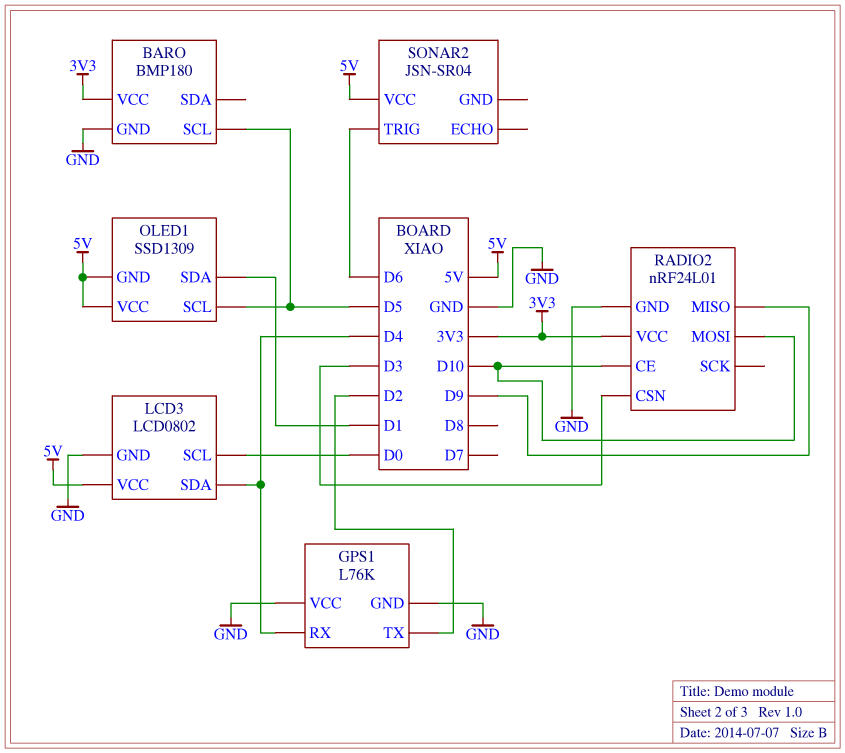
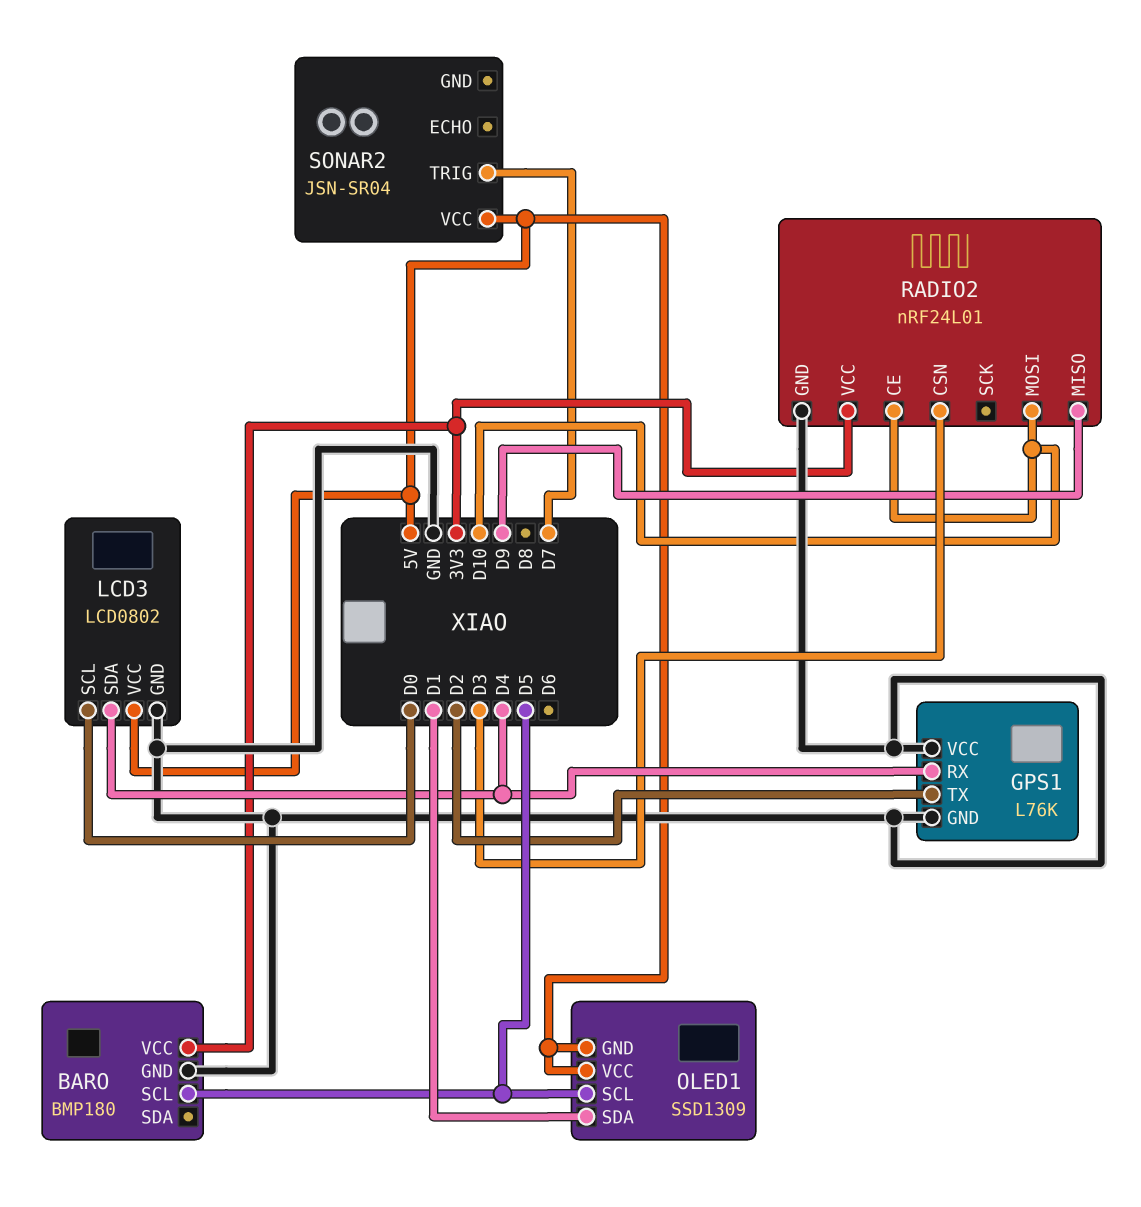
SONAR2 pin TRIG: D6 -> D7

